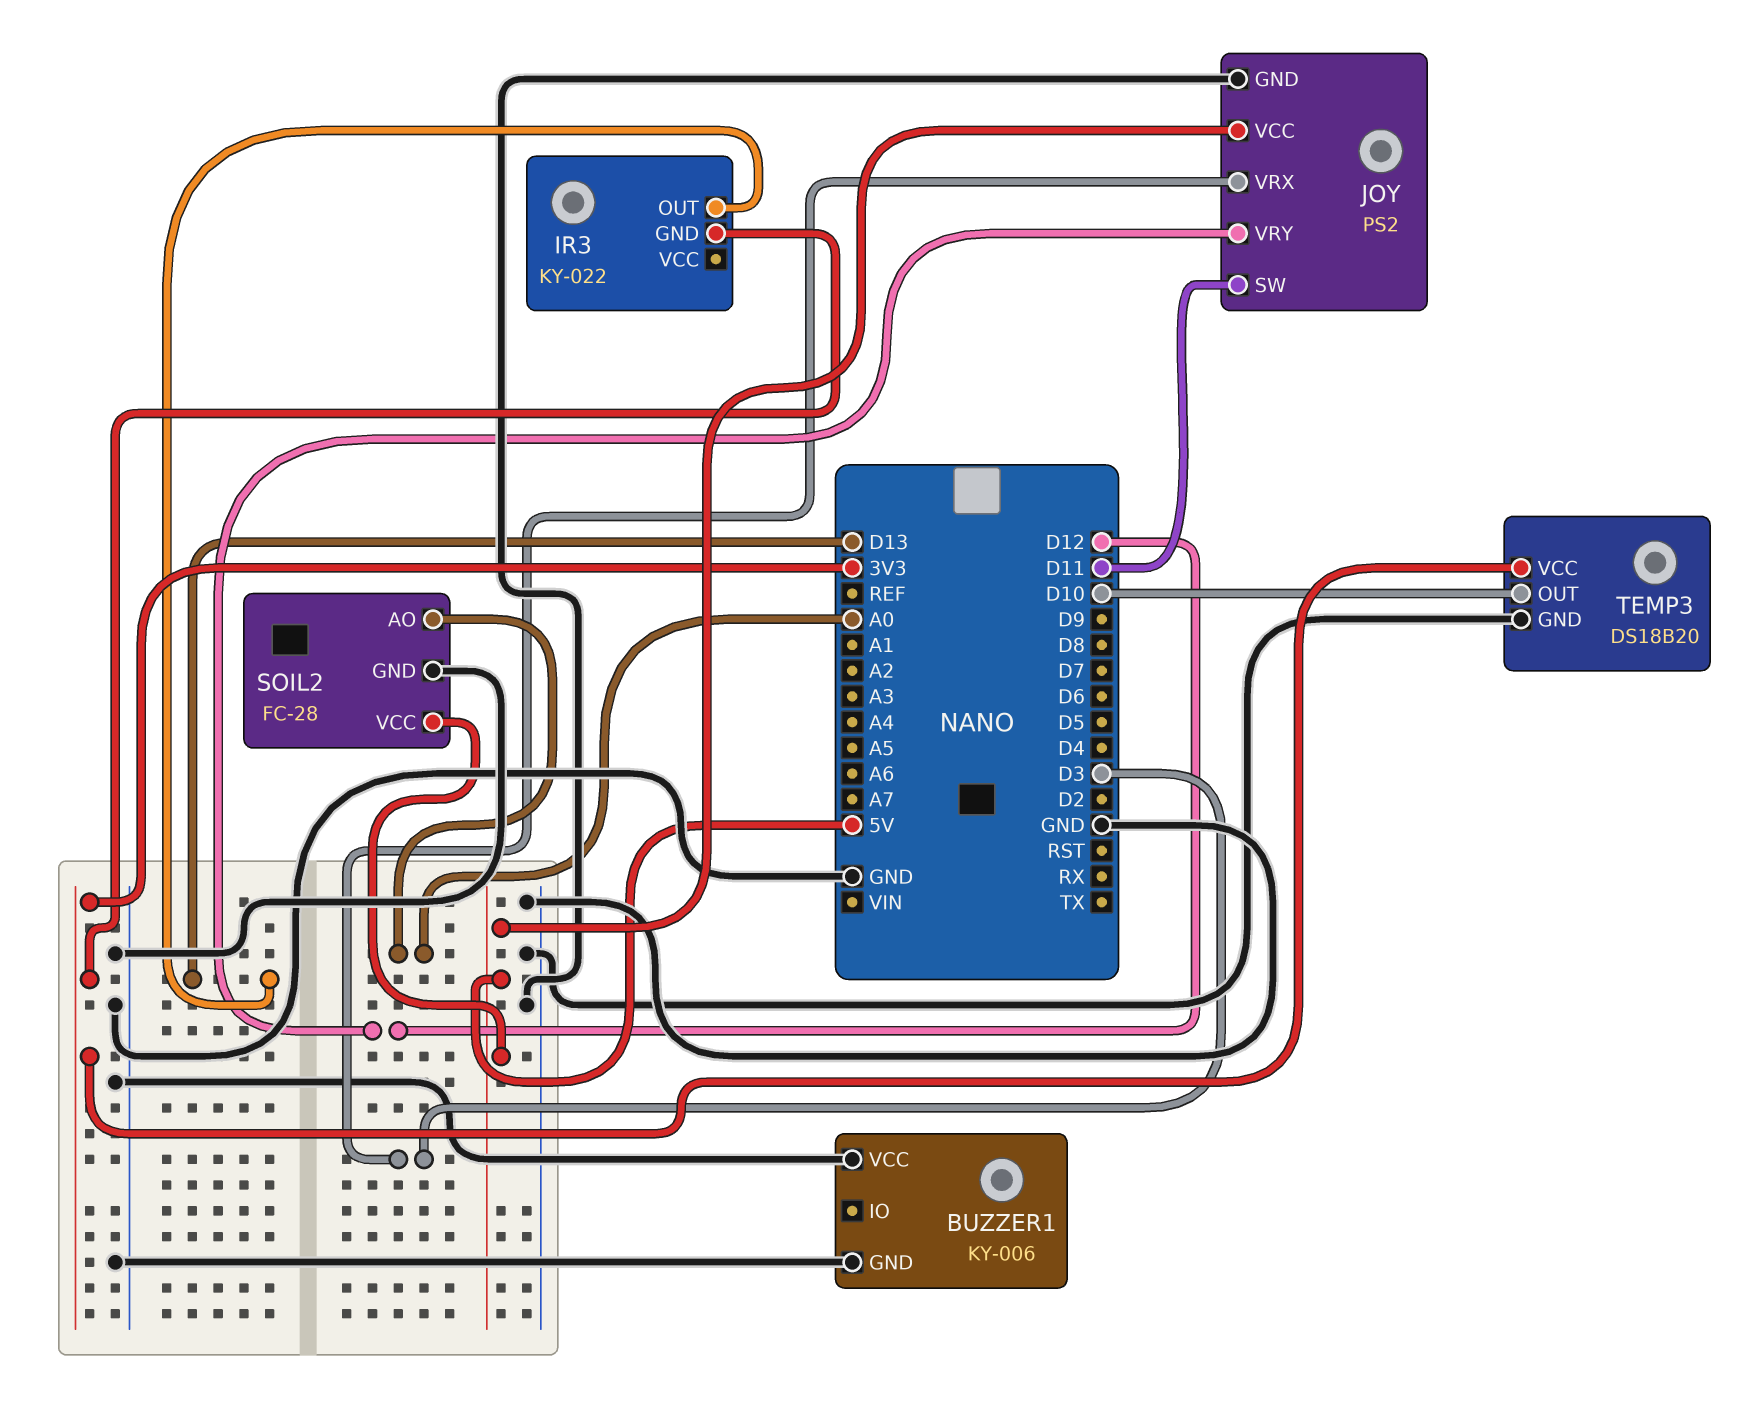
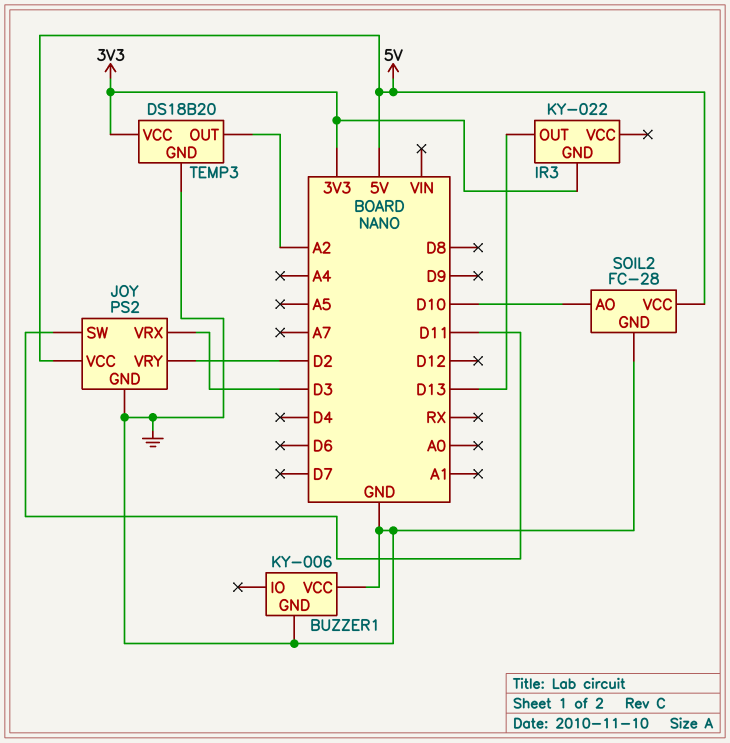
JOY pin VRY: D12 -> D2
SOIL2 pin AO: A0 -> D10
TEMP3 pin OUT: D10 -> A2

